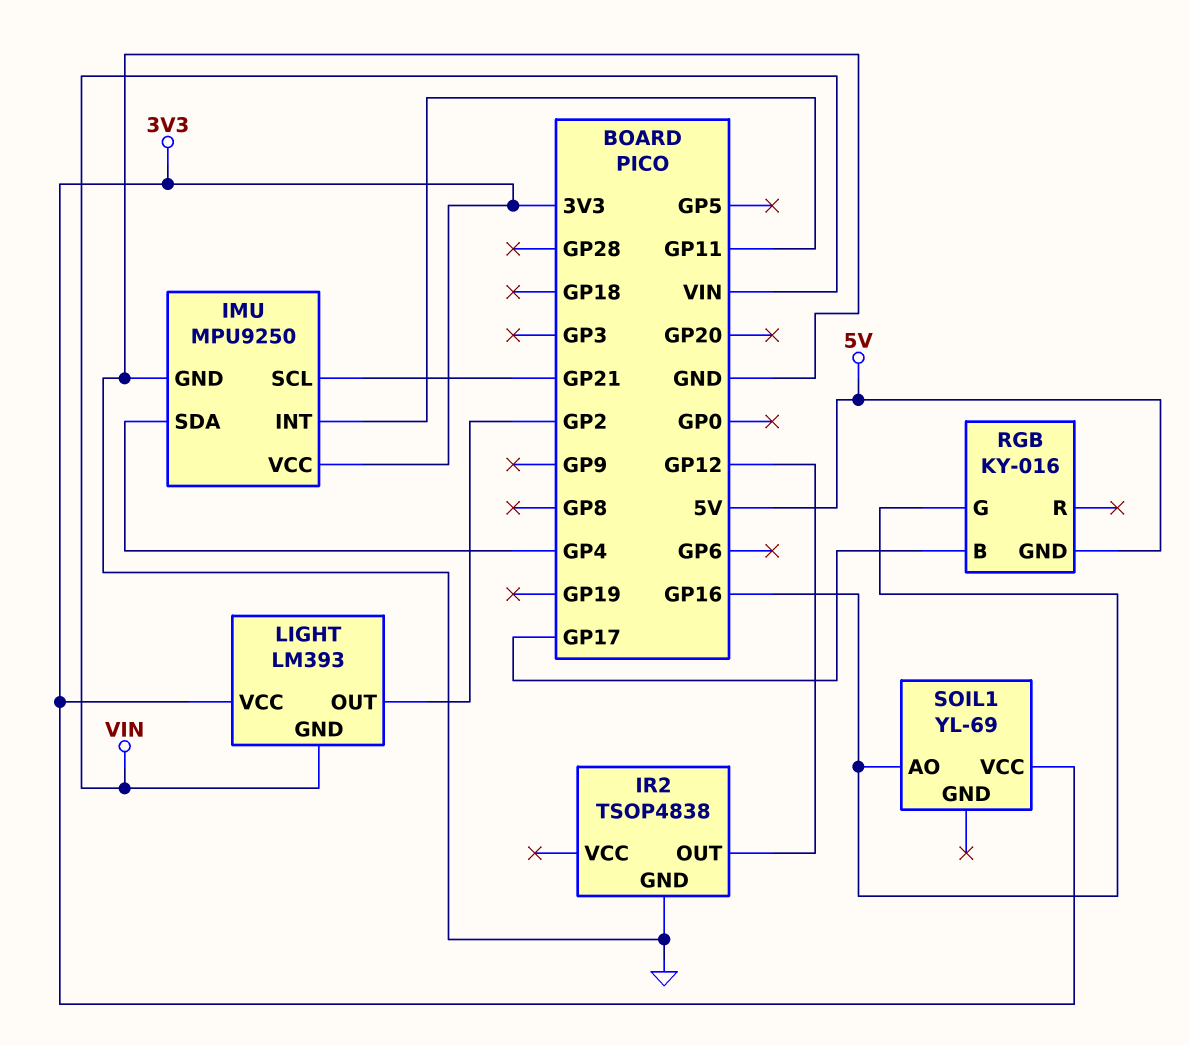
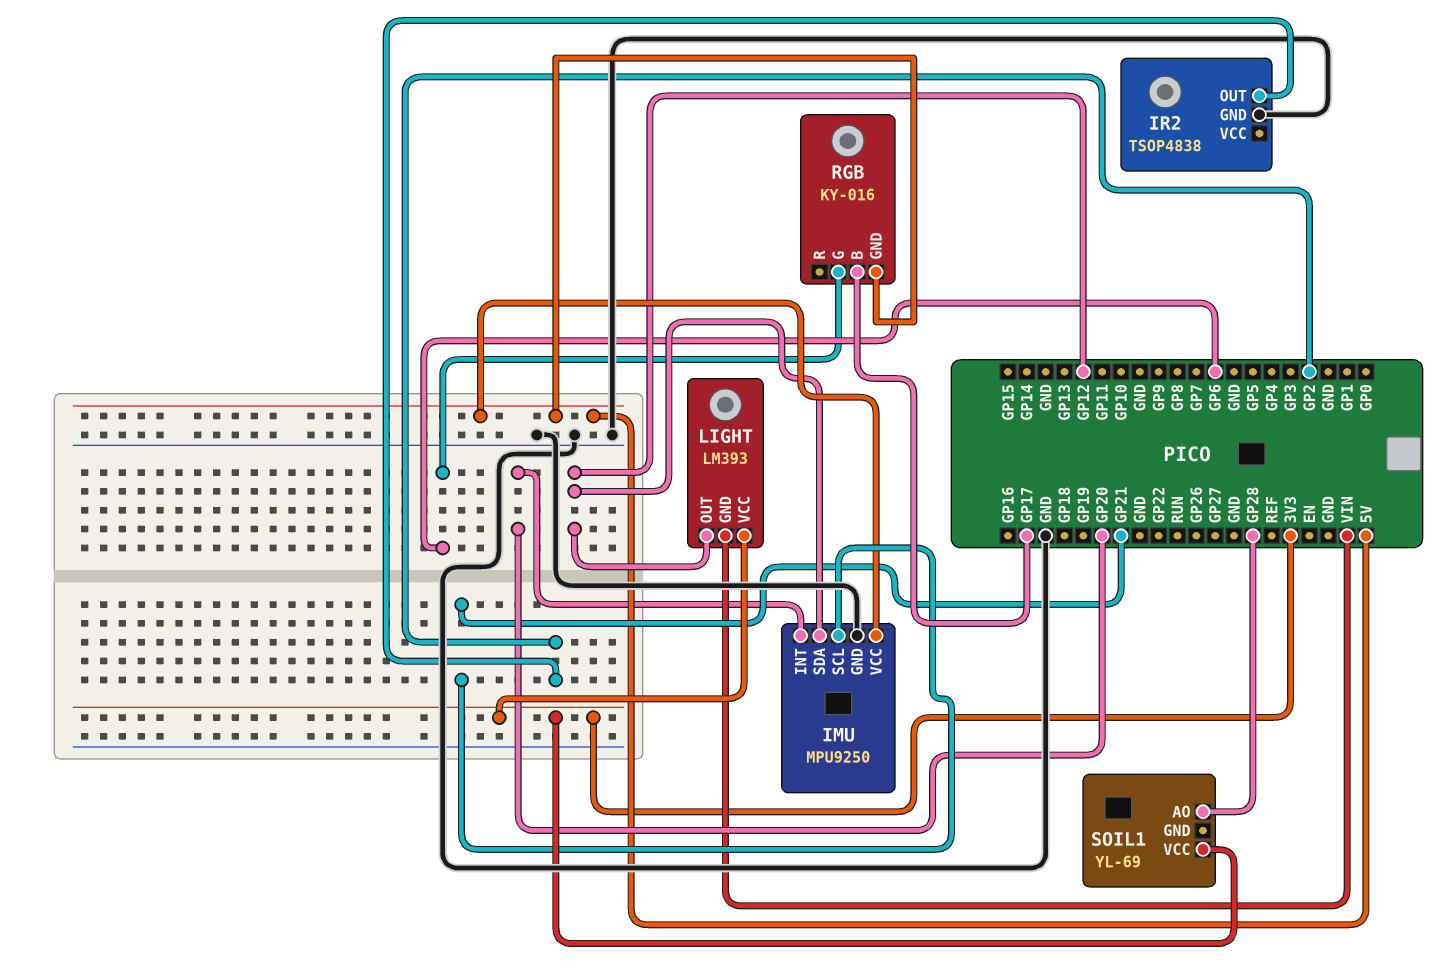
IMU pin INT: GP11 -> GP20
IMU pin SDA: GP4 -> GP12
IMU pin VCC: 3V3 -> 5V
IR2 pin OUT: GP12 -> GP2
LIGHT pin OUT: GP2 -> GP12
RGB pin G: GP16 -> GP6
SOIL1 pin AO: GP16 -> GP28

